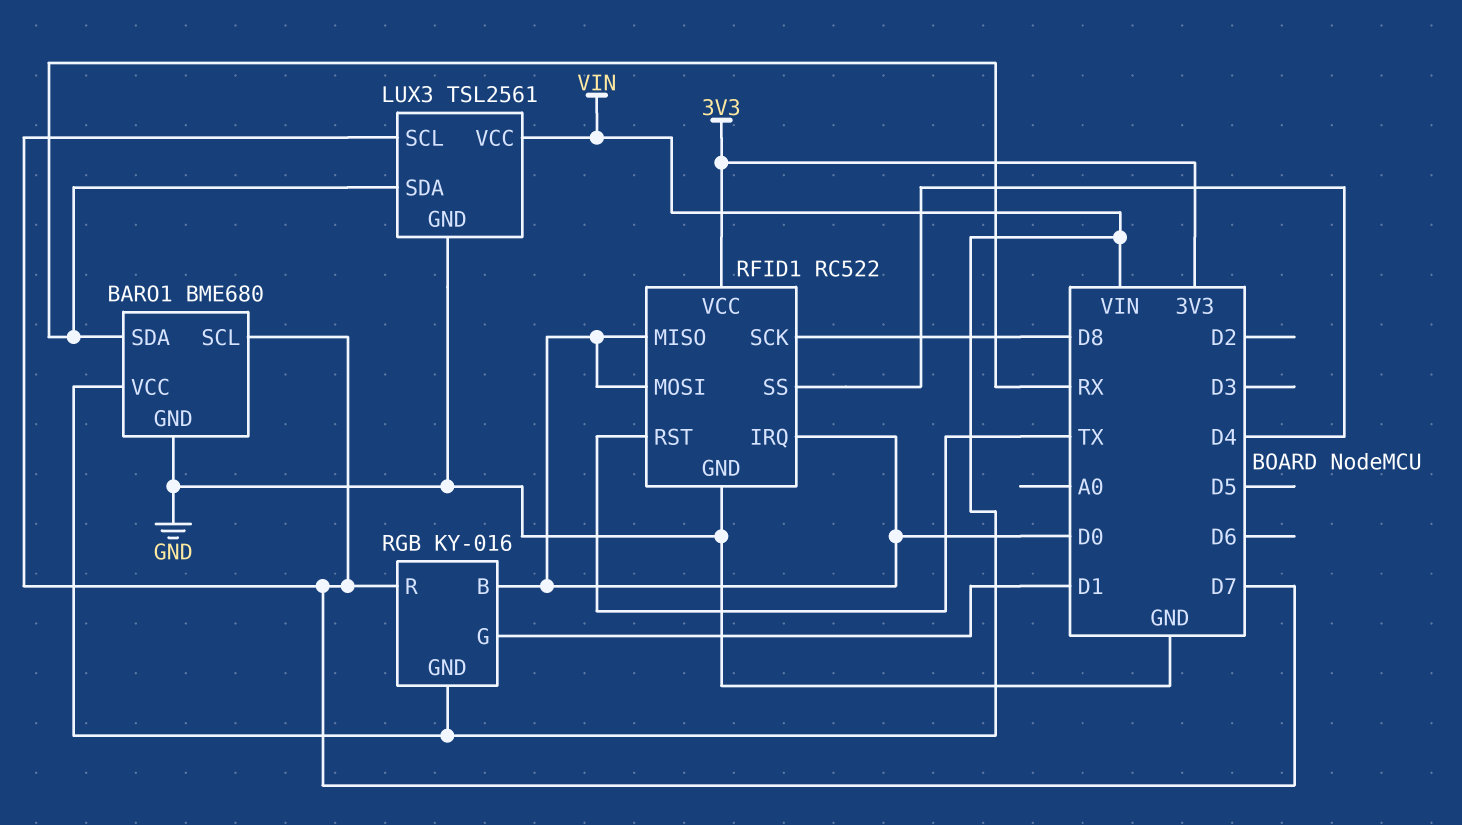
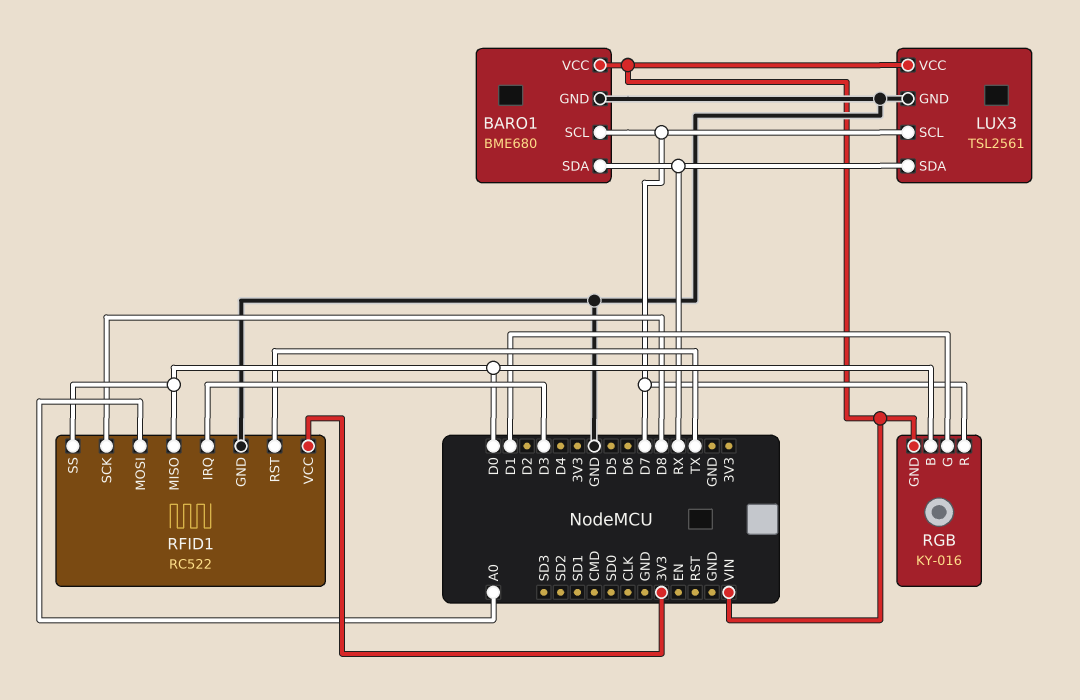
RFID1 pin IRQ: D0 -> D3
RFID1 pin MOSI: D0 -> A0
RFID1 pin SS: D4 -> D0

